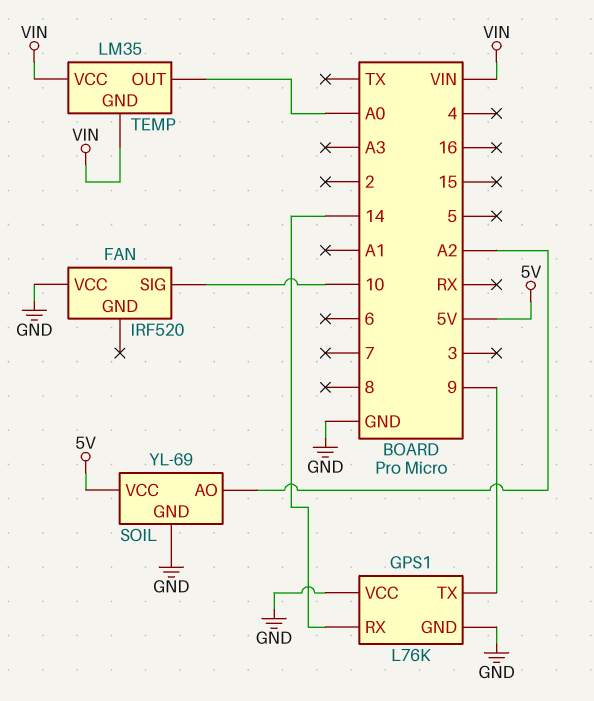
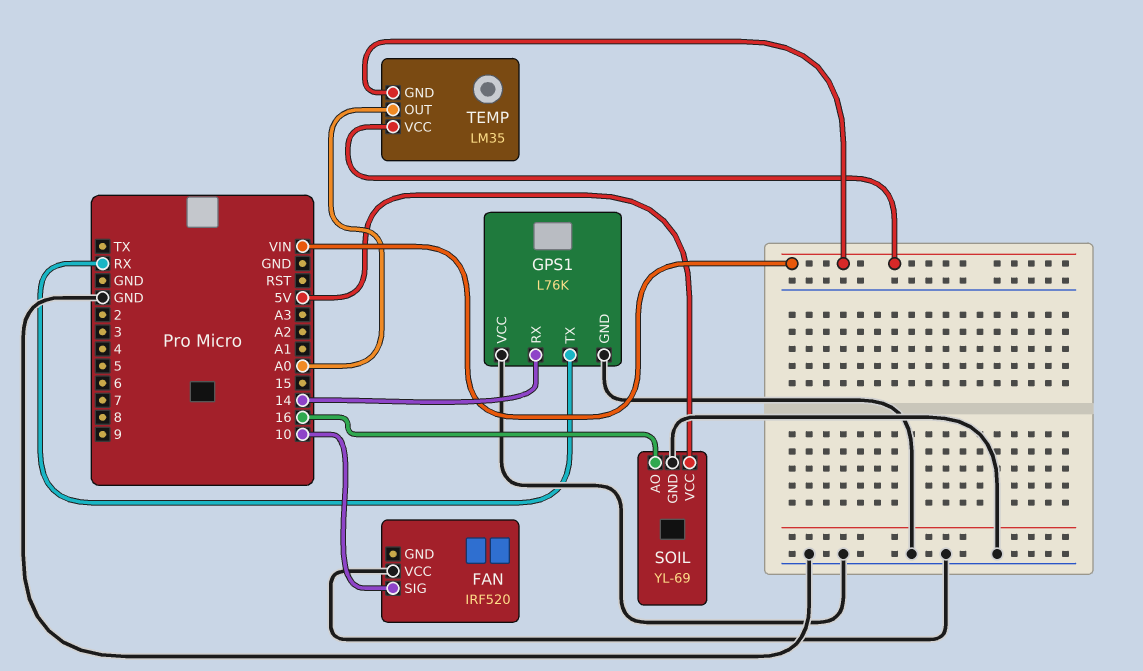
GPS1 pin TX: 9 -> RX
SOIL pin AO: A2 -> 16

